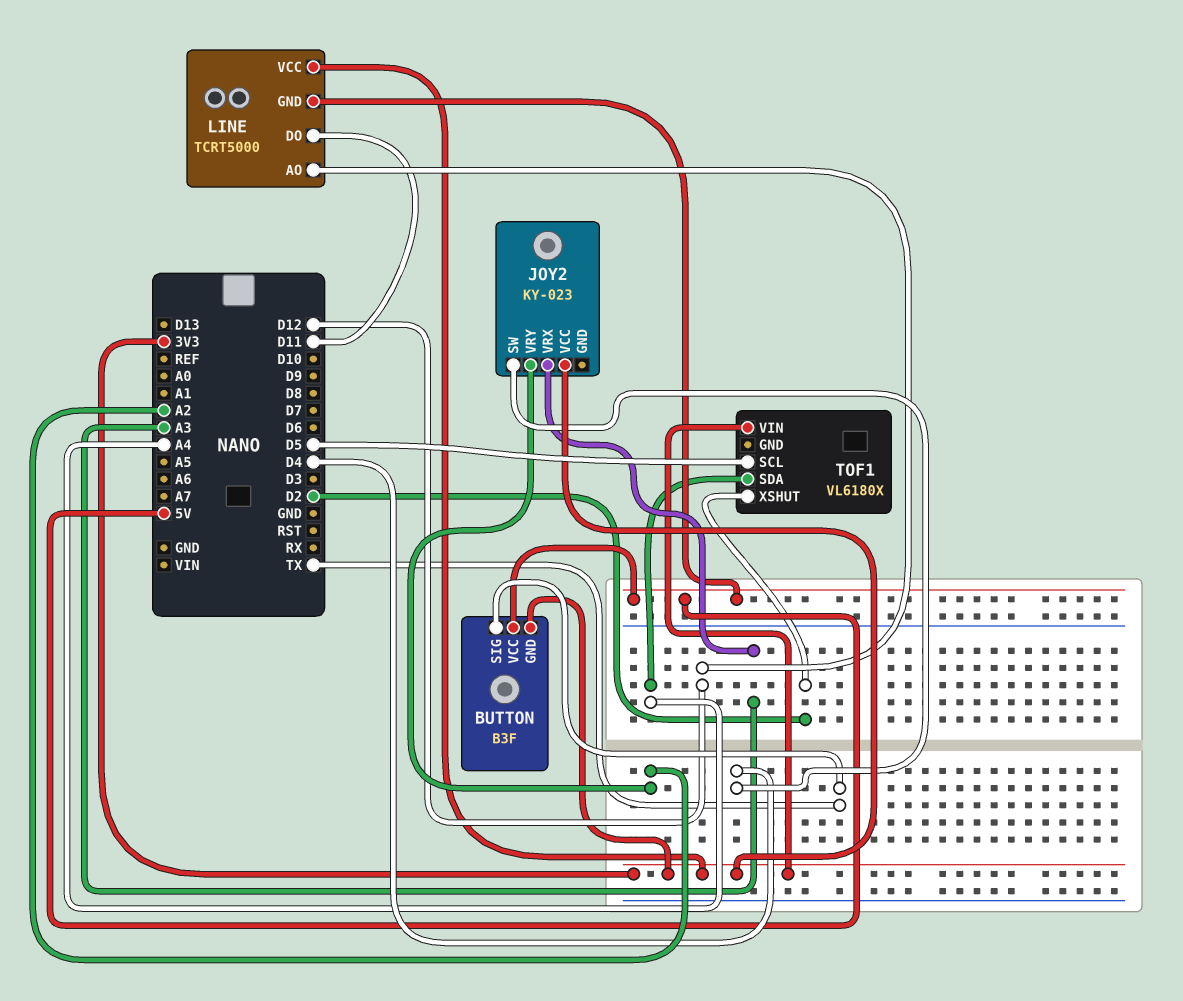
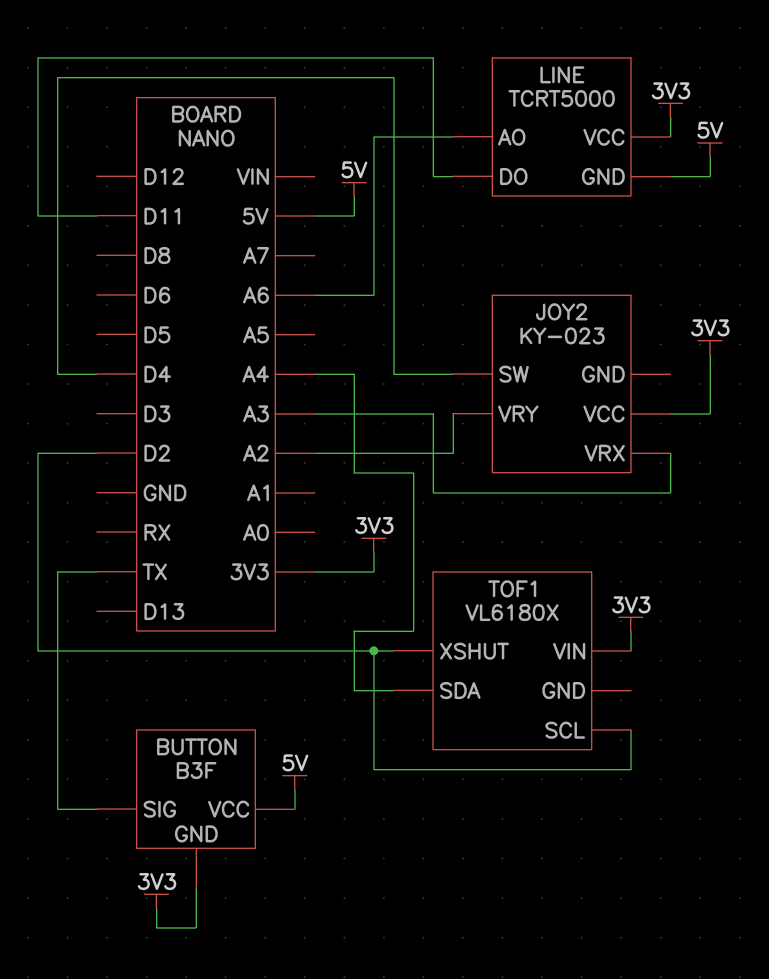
LINE pin AO: D12 -> A6
TOF1 pin SCL: D5 -> D2

